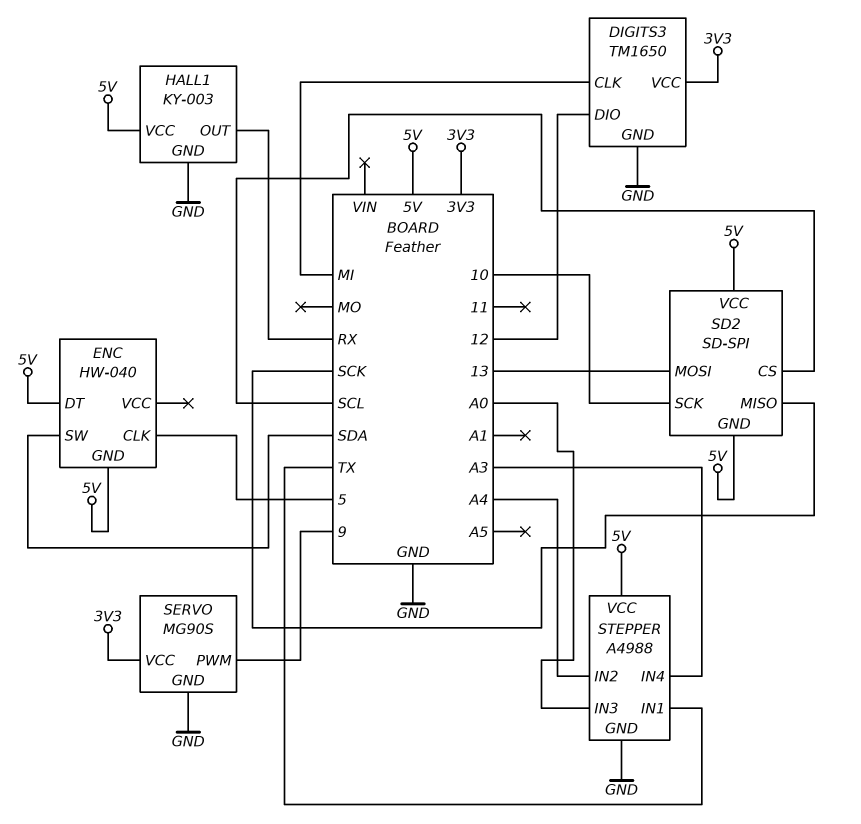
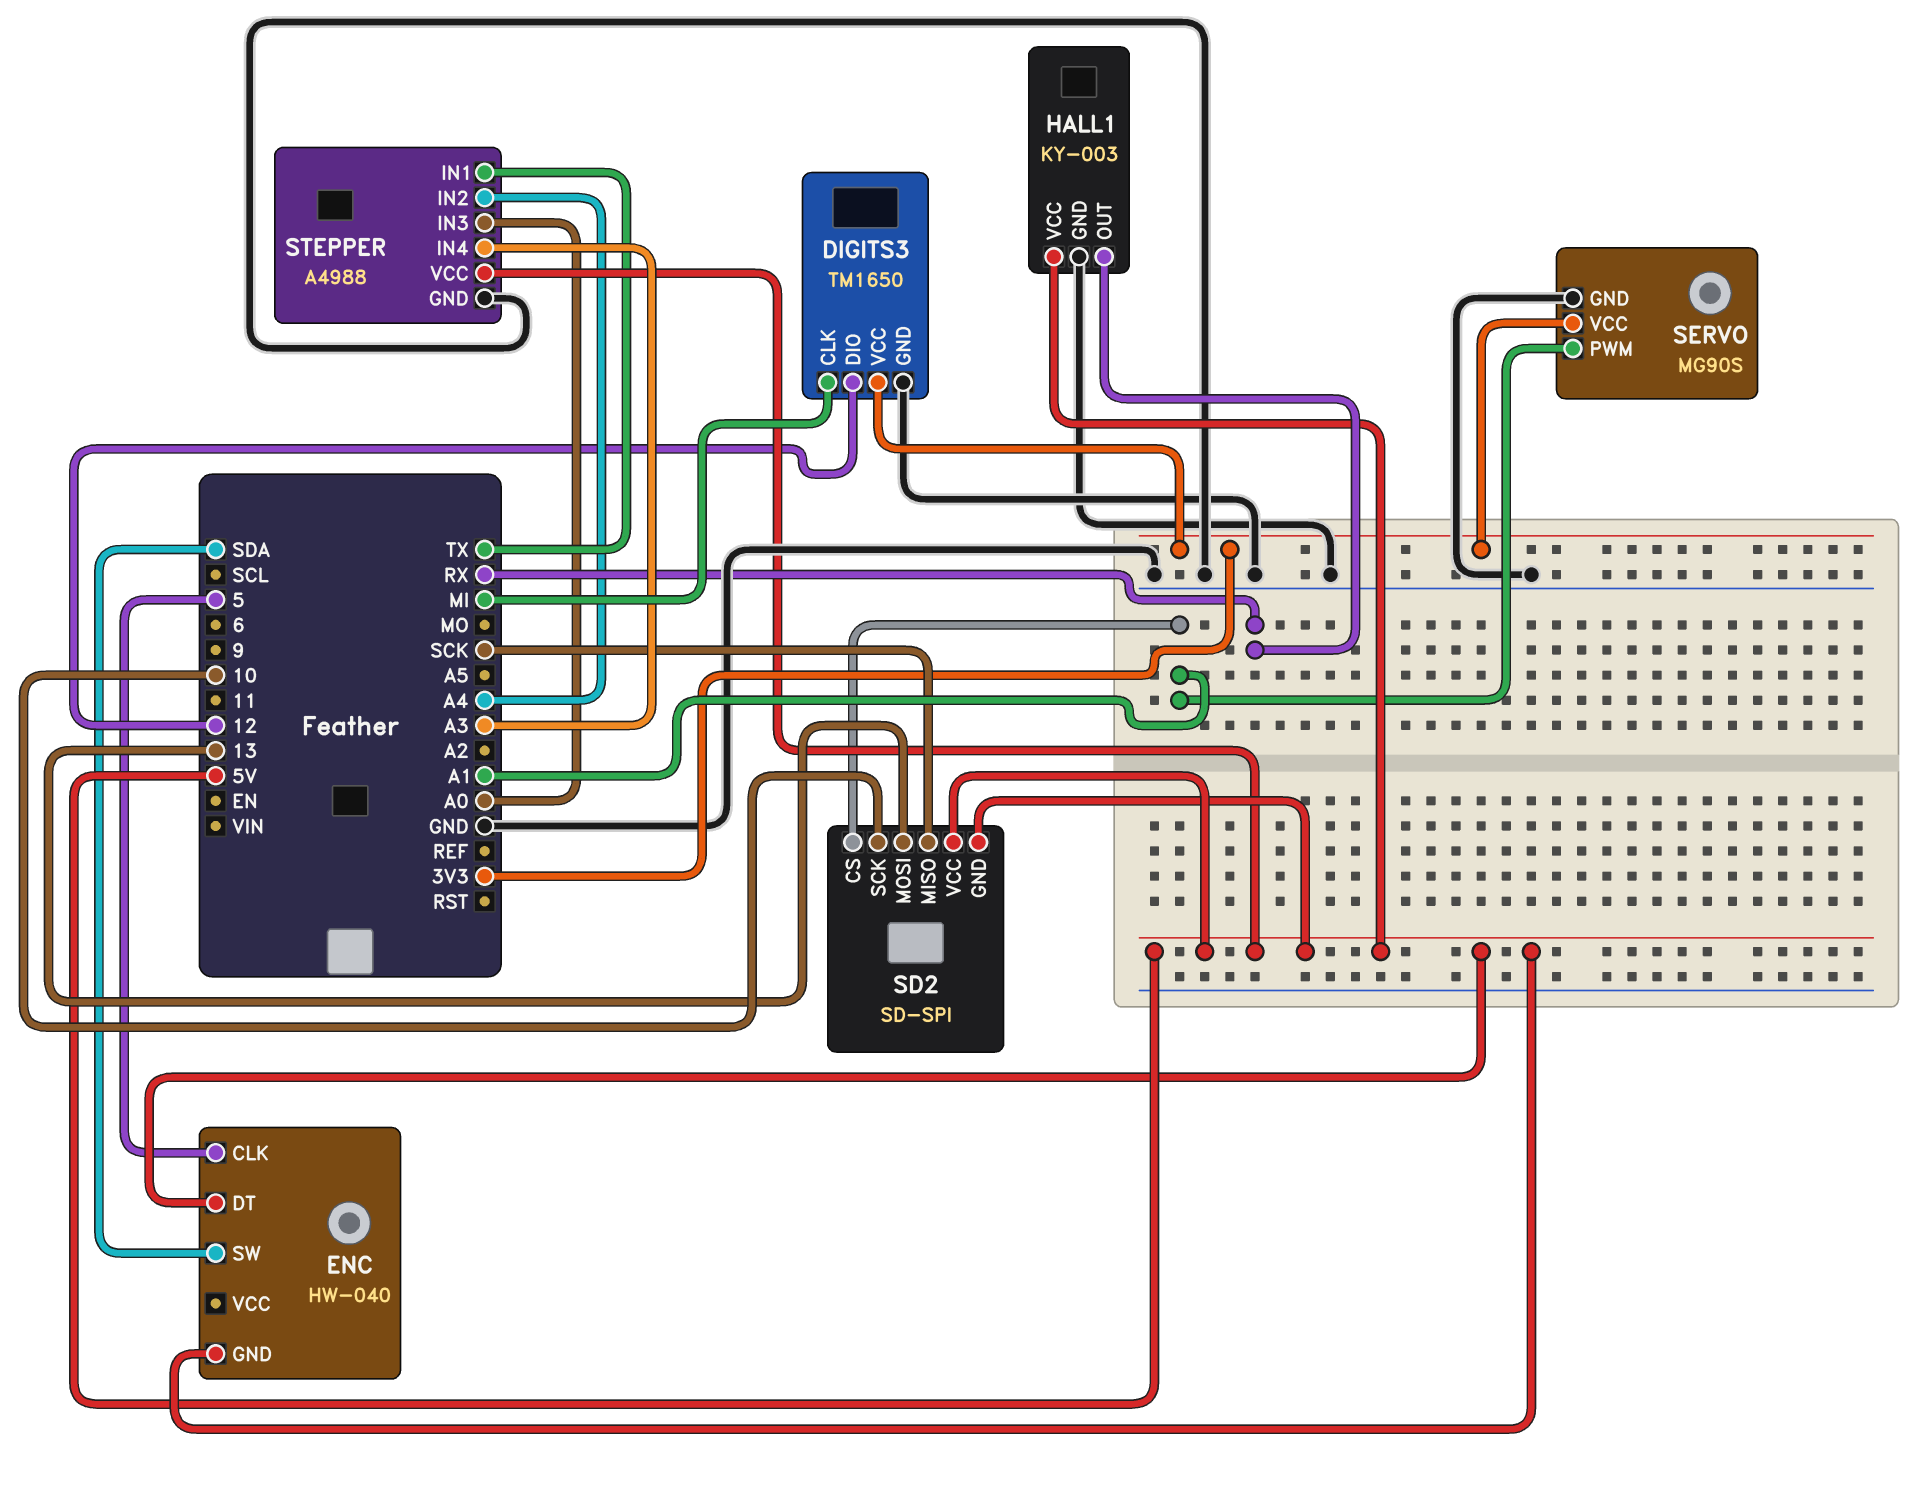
SD2 pin CS: SCL -> A1
SERVO pin PWM: 9 -> A1

